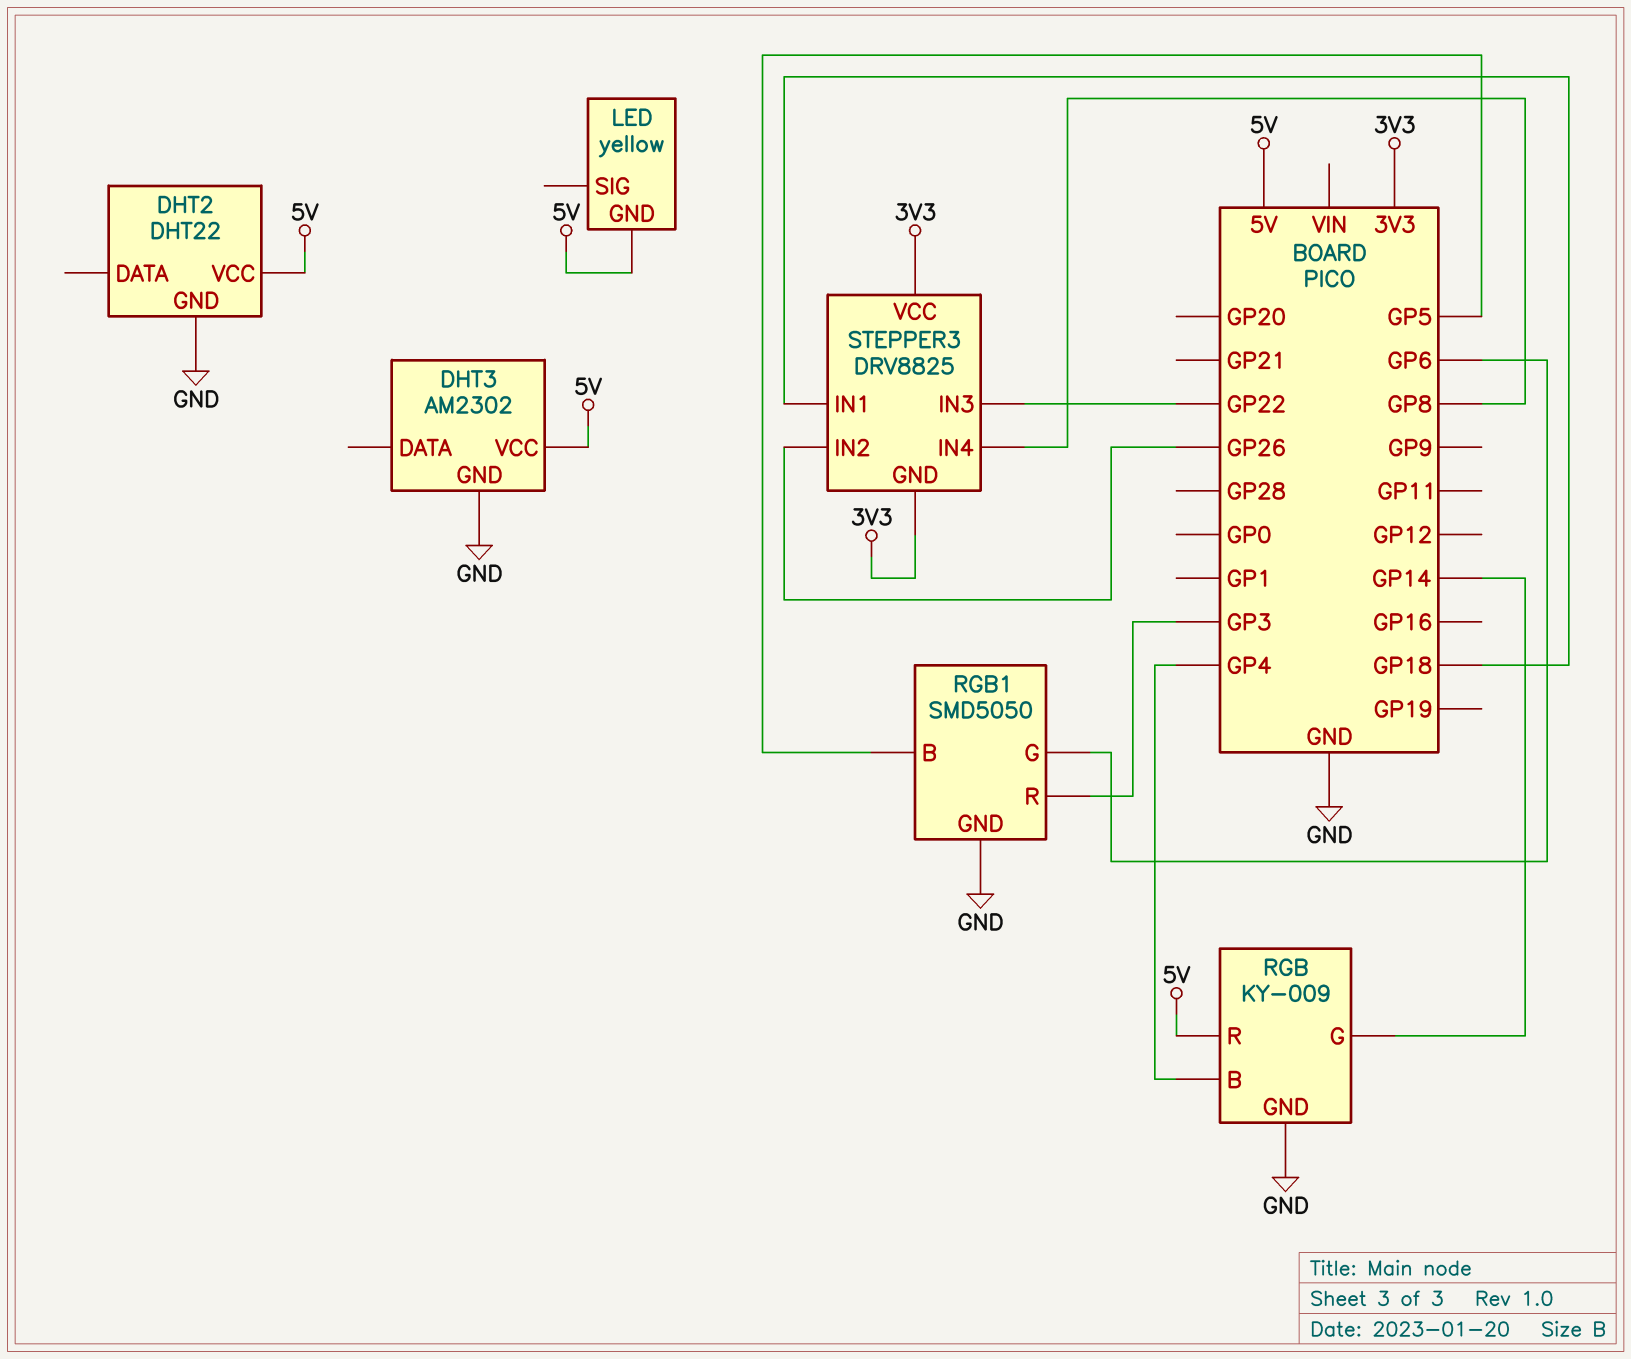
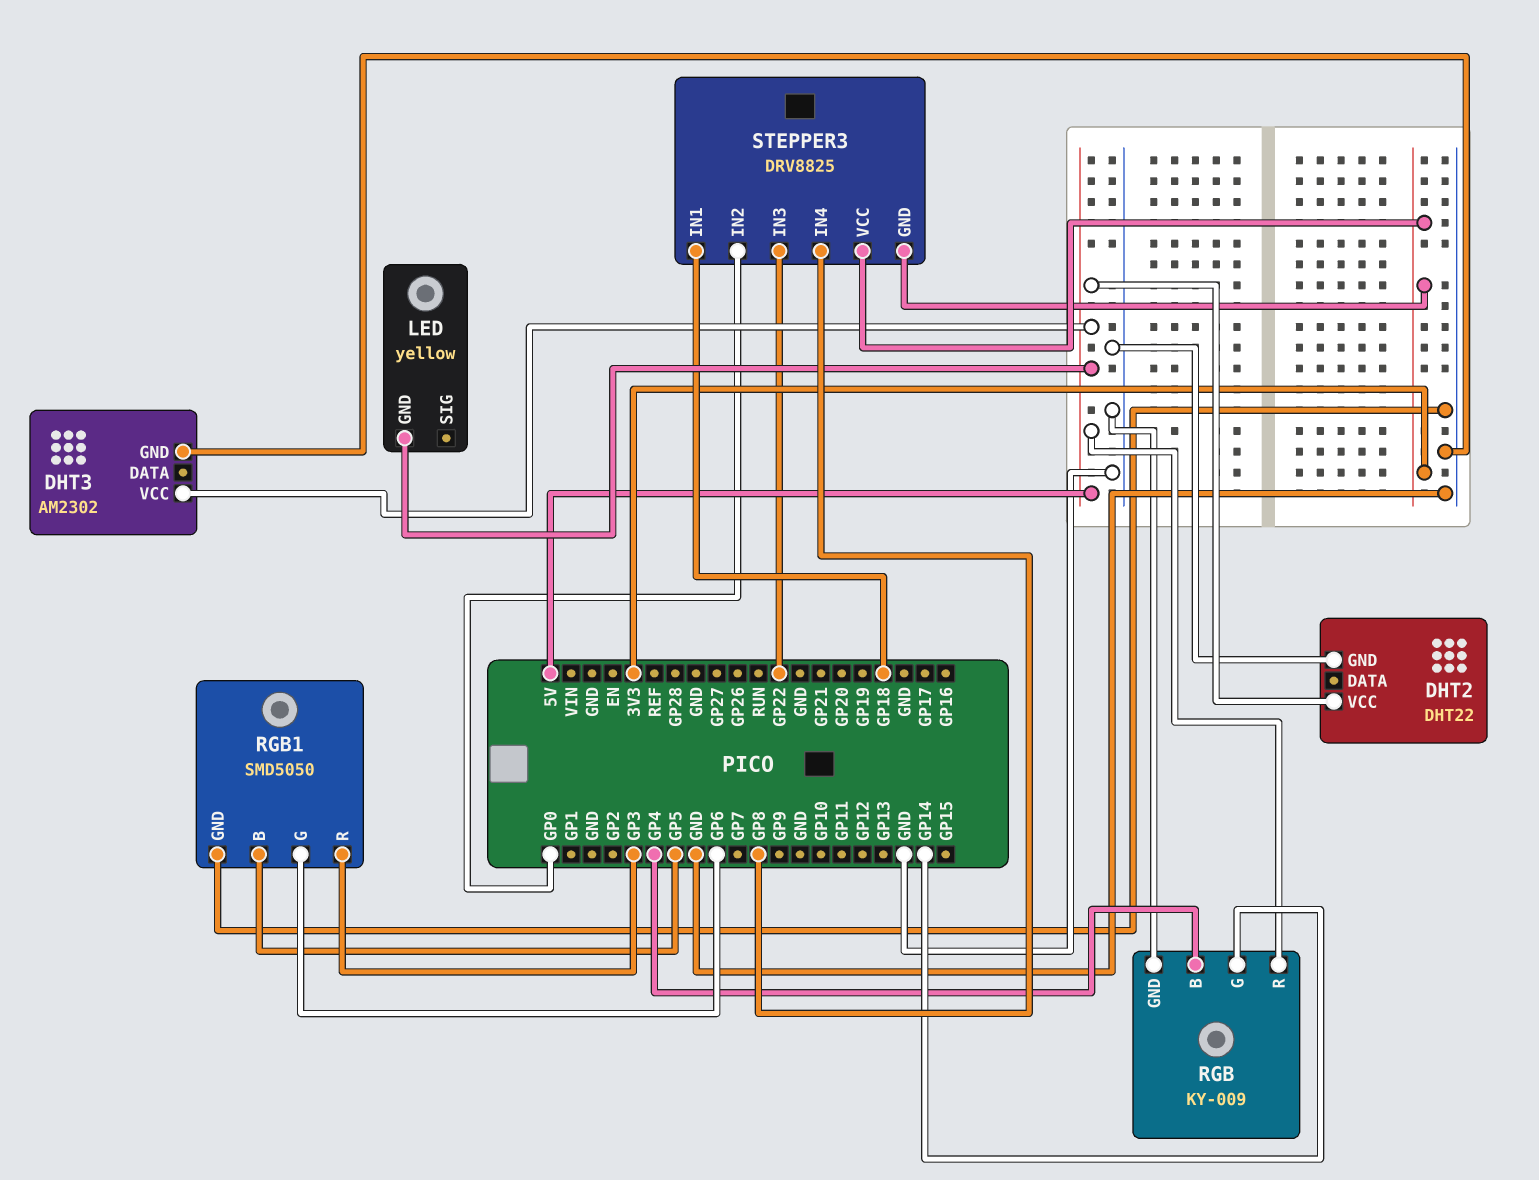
STEPPER3 pin IN2: GP26 -> GP0

